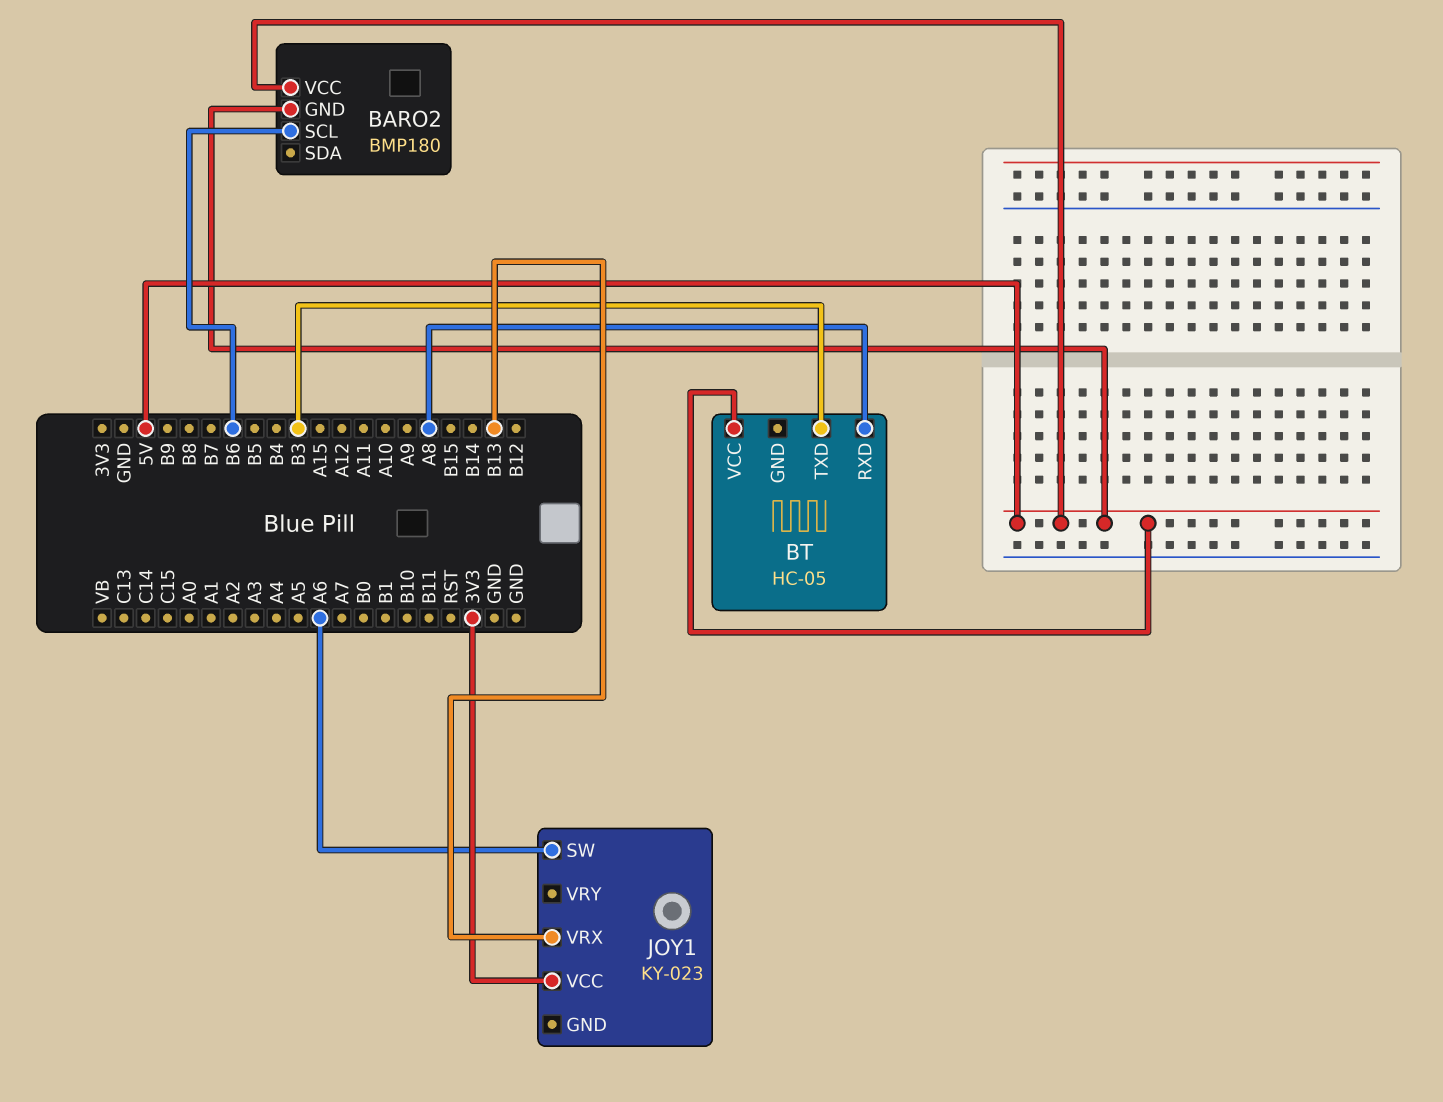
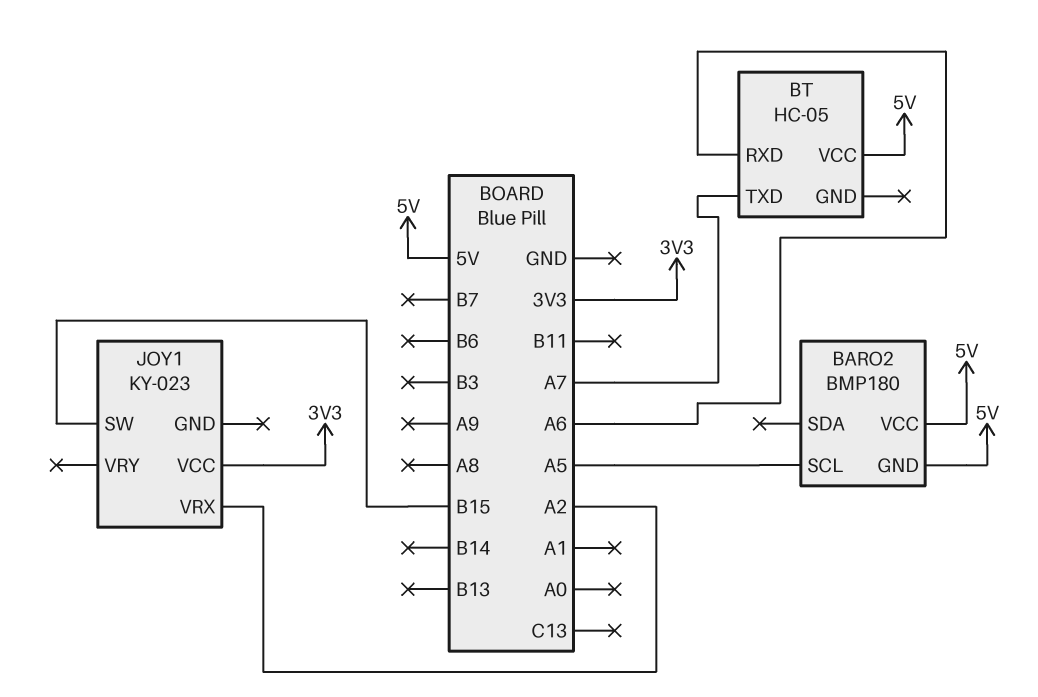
BARO2 pin SCL: B6 -> A5
BT pin RXD: A8 -> A6
BT pin TXD: B3 -> A7
JOY1 pin SW: A6 -> B15
JOY1 pin VRX: B13 -> A2

